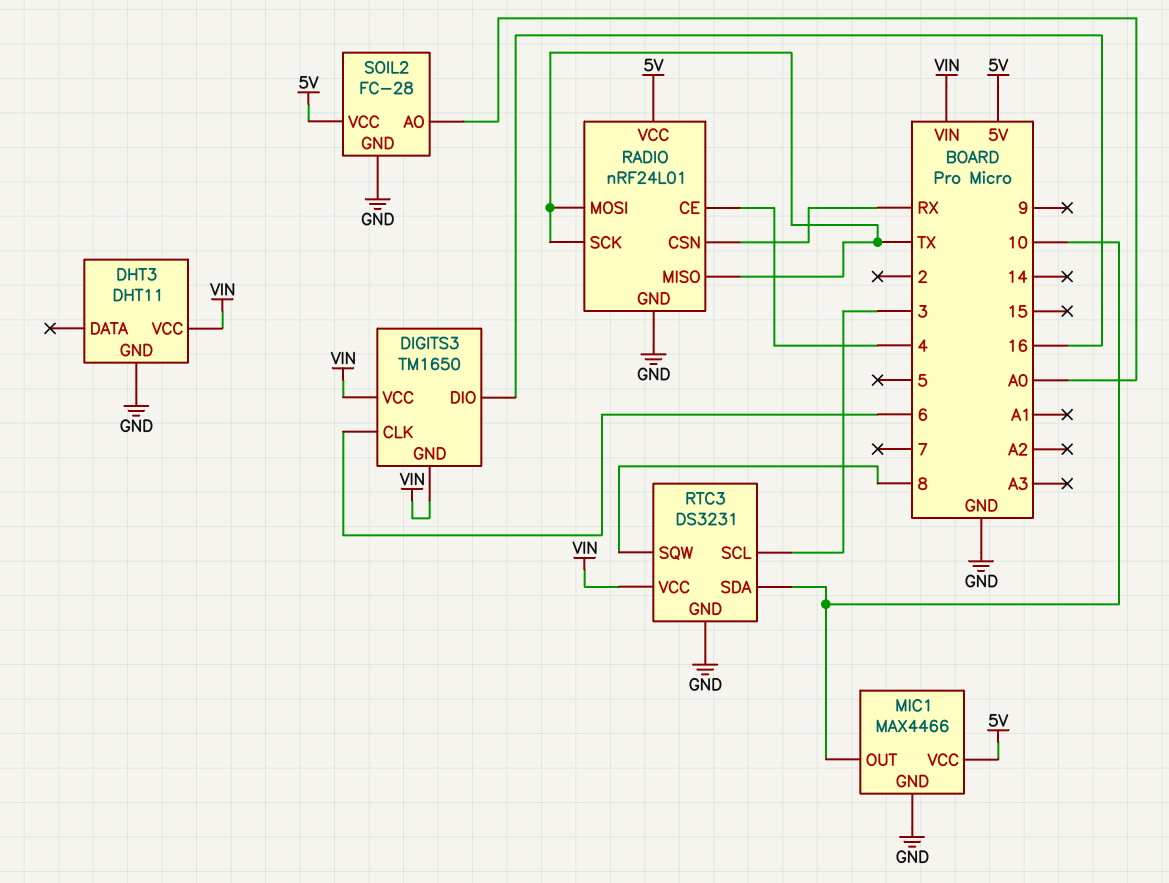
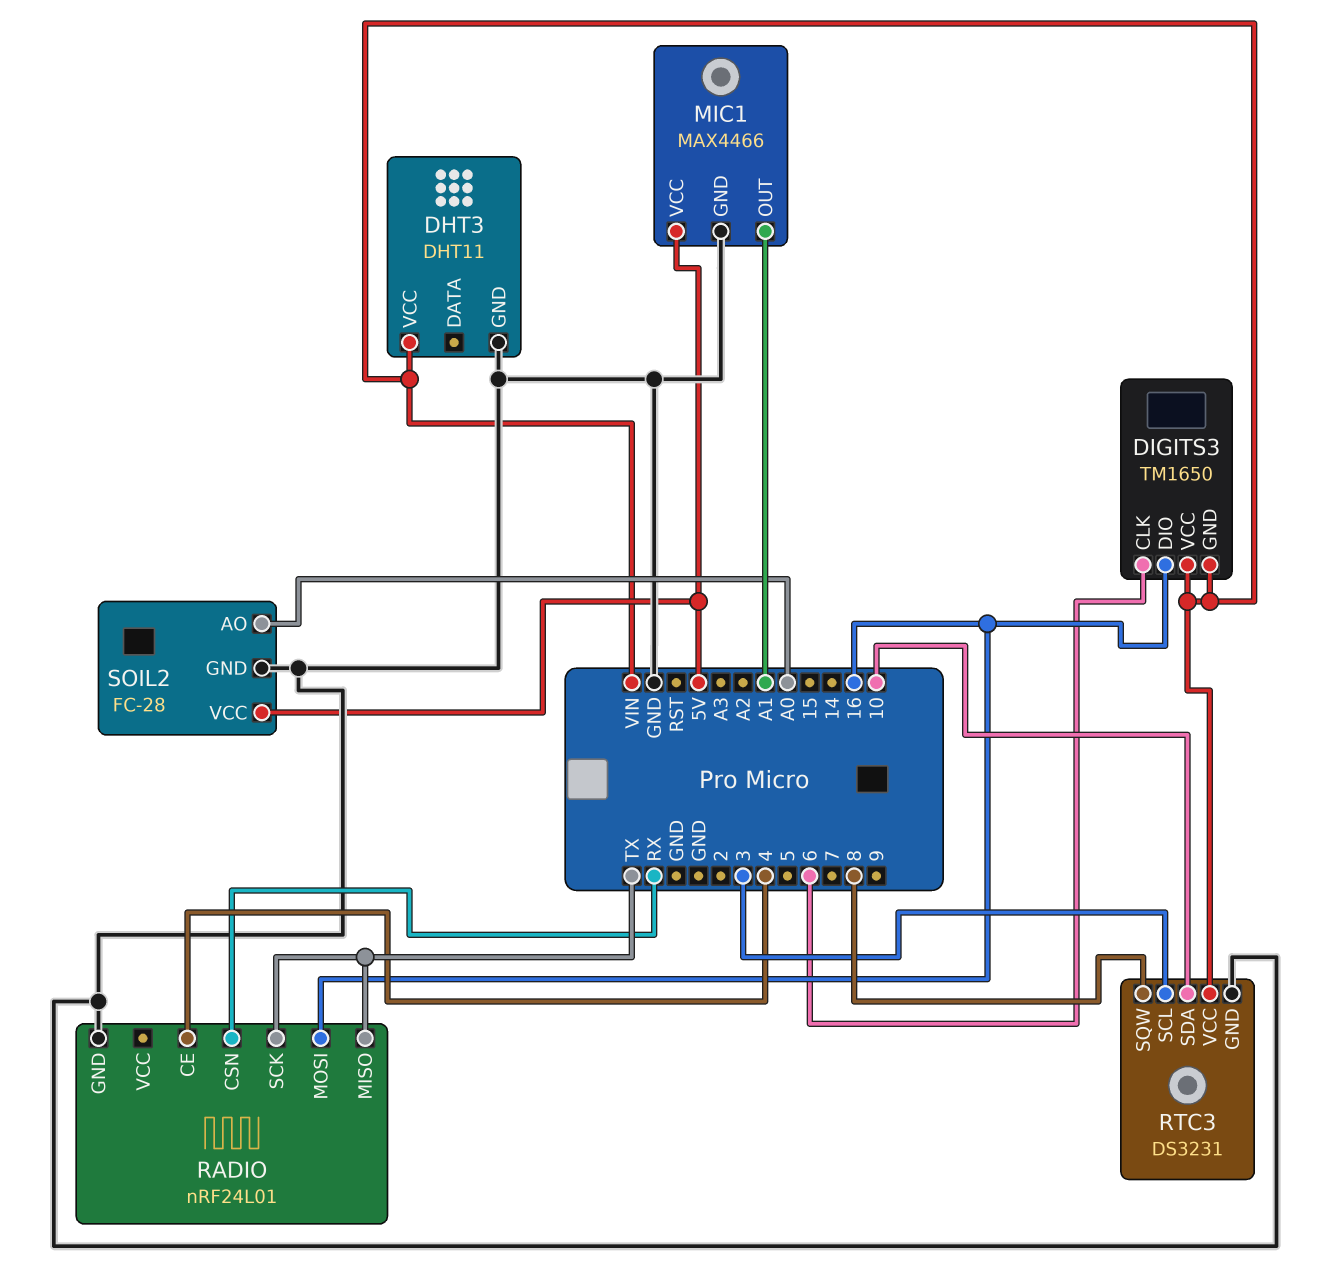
MIC1 pin OUT: 10 -> A1
RADIO pin MOSI: TX -> 16
RADIO pin VCC: 5V -> none

